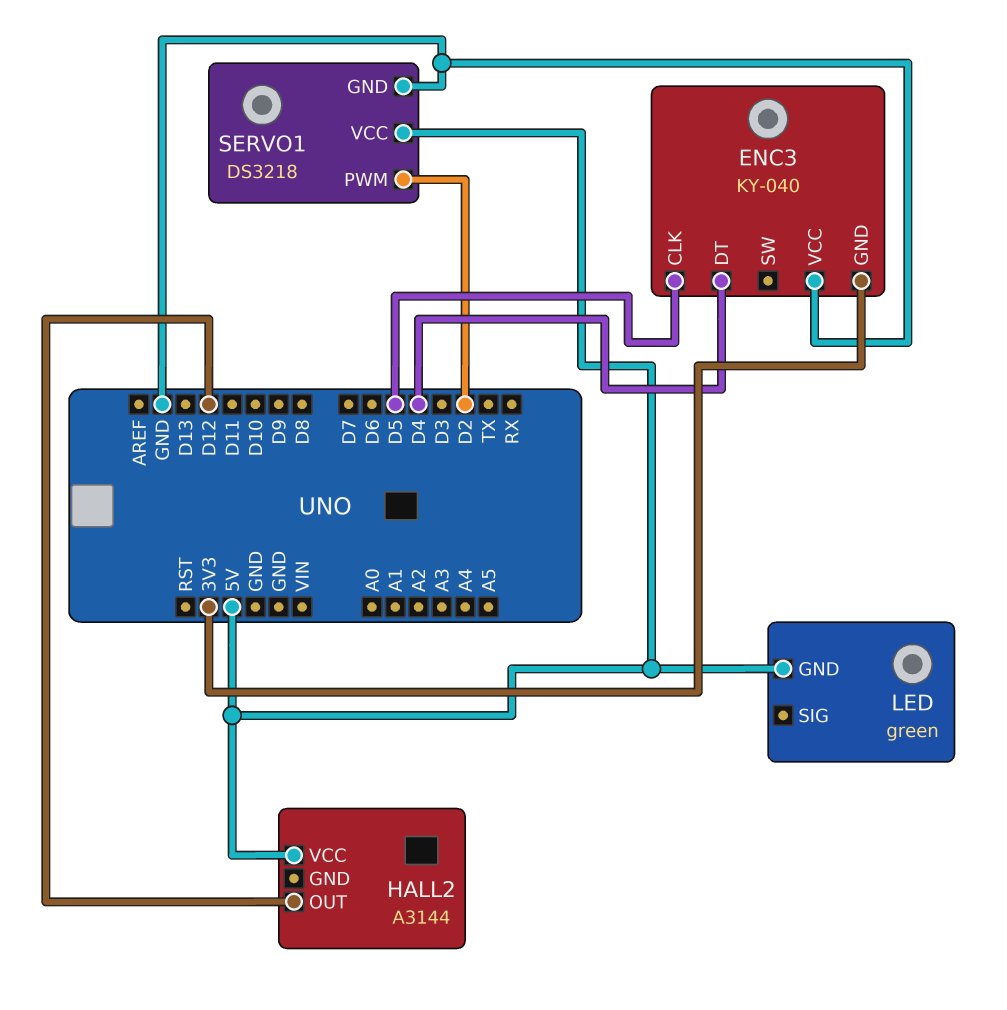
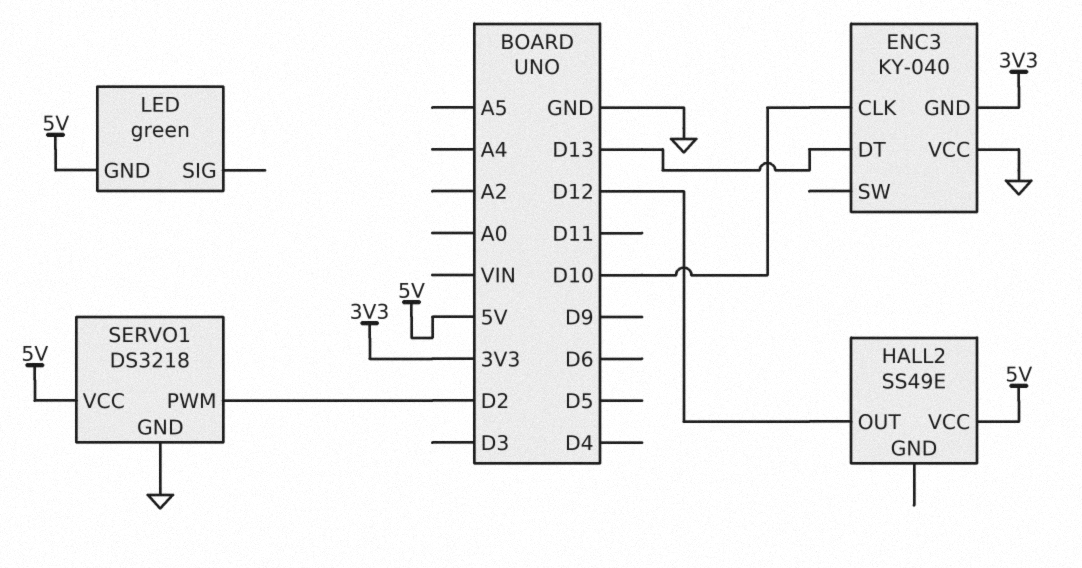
ENC3 pin CLK: D5 -> D10
ENC3 pin DT: D4 -> D13
HALL2: A3144 -> SS49E

